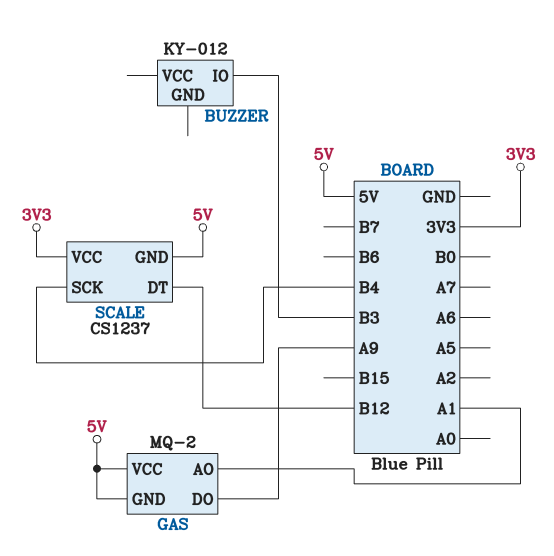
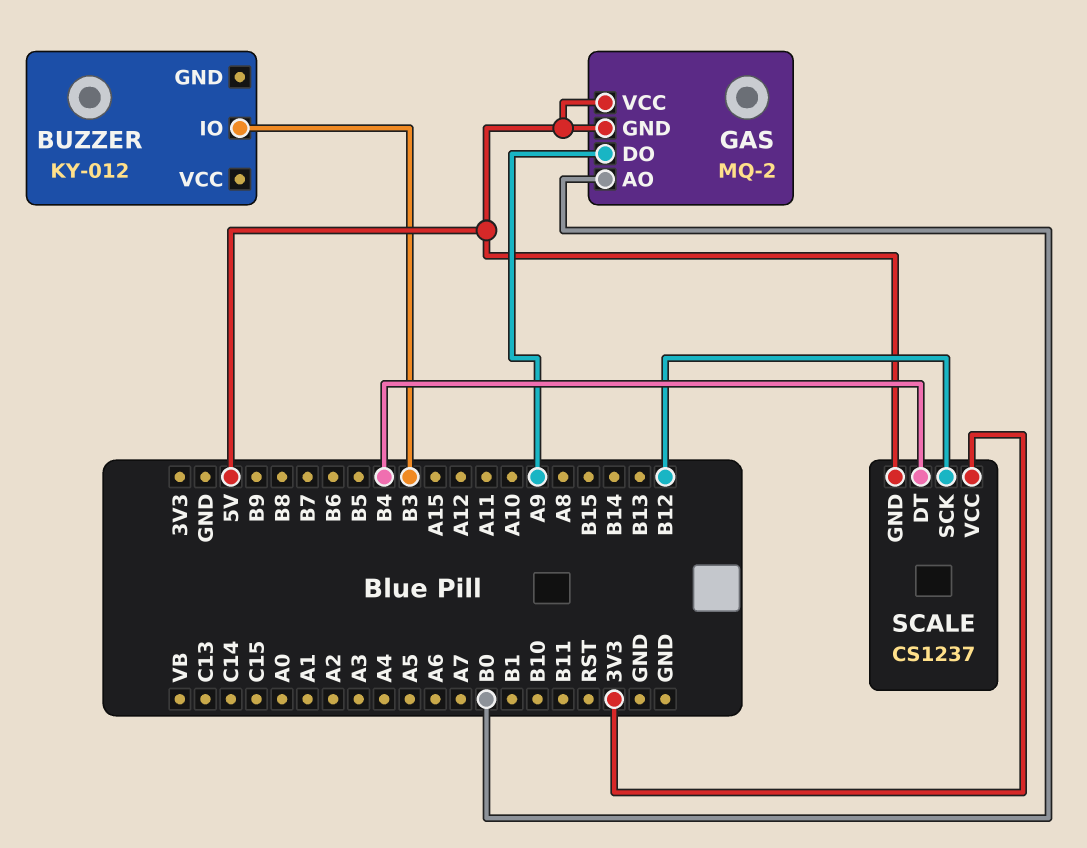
GAS pin AO: A1 -> B0
SCALE pin DT: B12 -> B4
SCALE pin SCK: B4 -> B12

